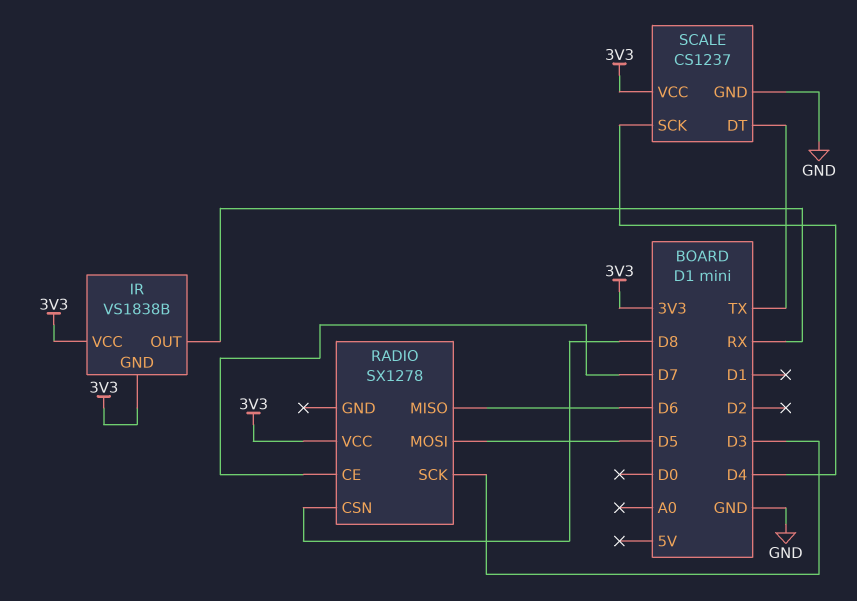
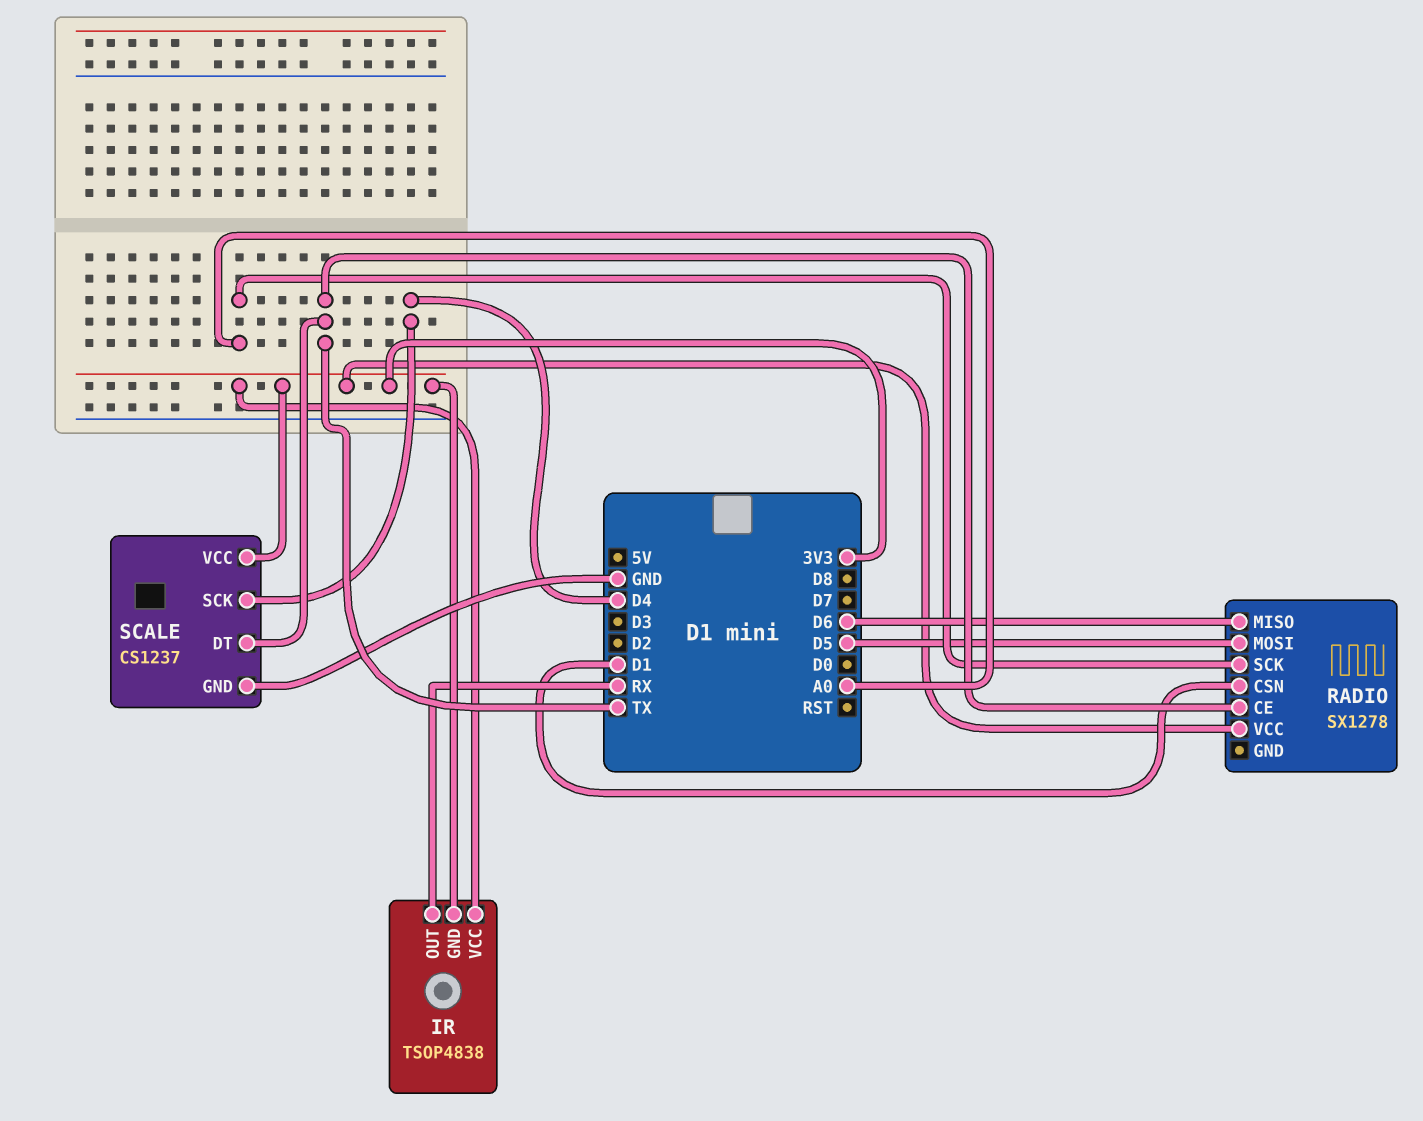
IR: VS1838B -> TSOP4838
RADIO pin CE: D7 -> TX
RADIO pin CSN: D8 -> D1
RADIO pin SCK: D3 -> A0

